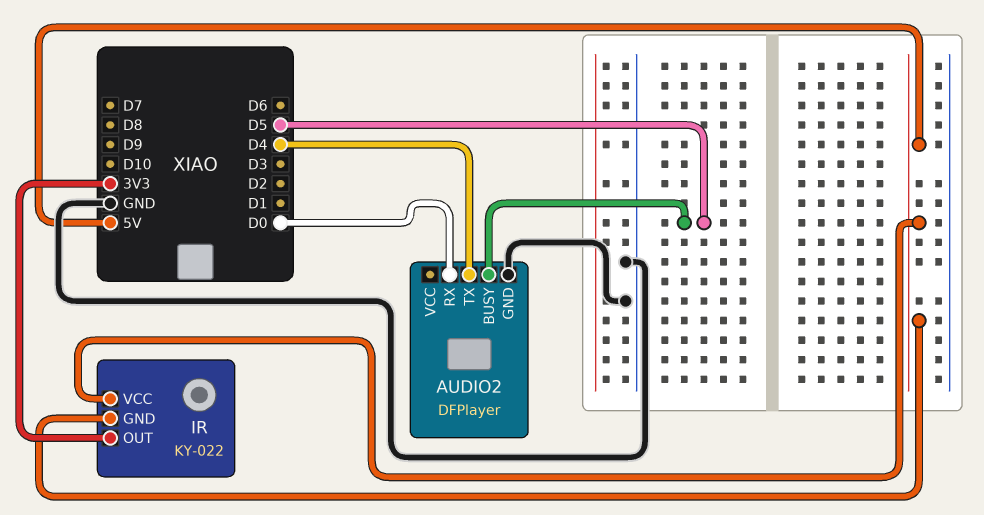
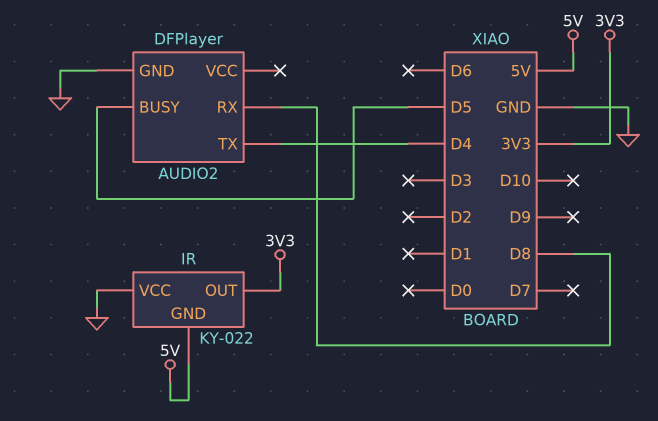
AUDIO2 pin RX: D0 -> D8
IR pin VCC: 5V -> GND

